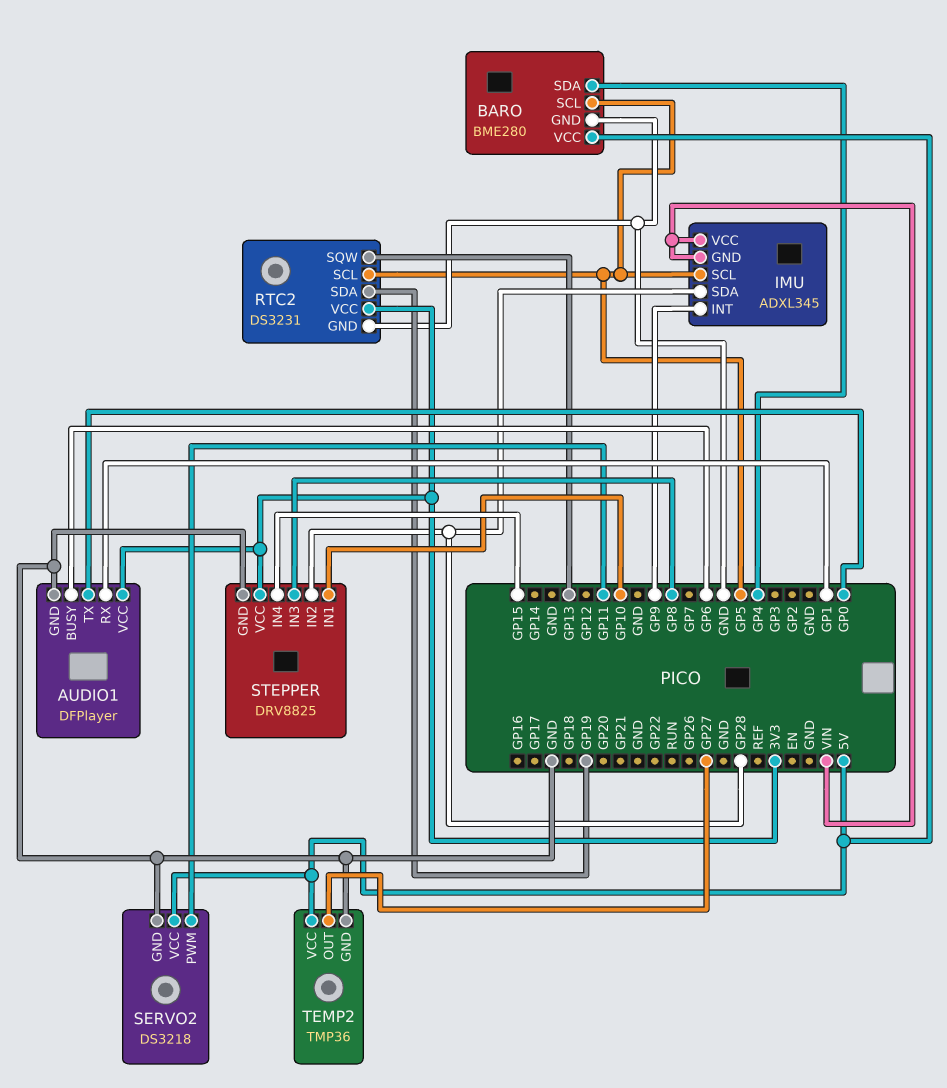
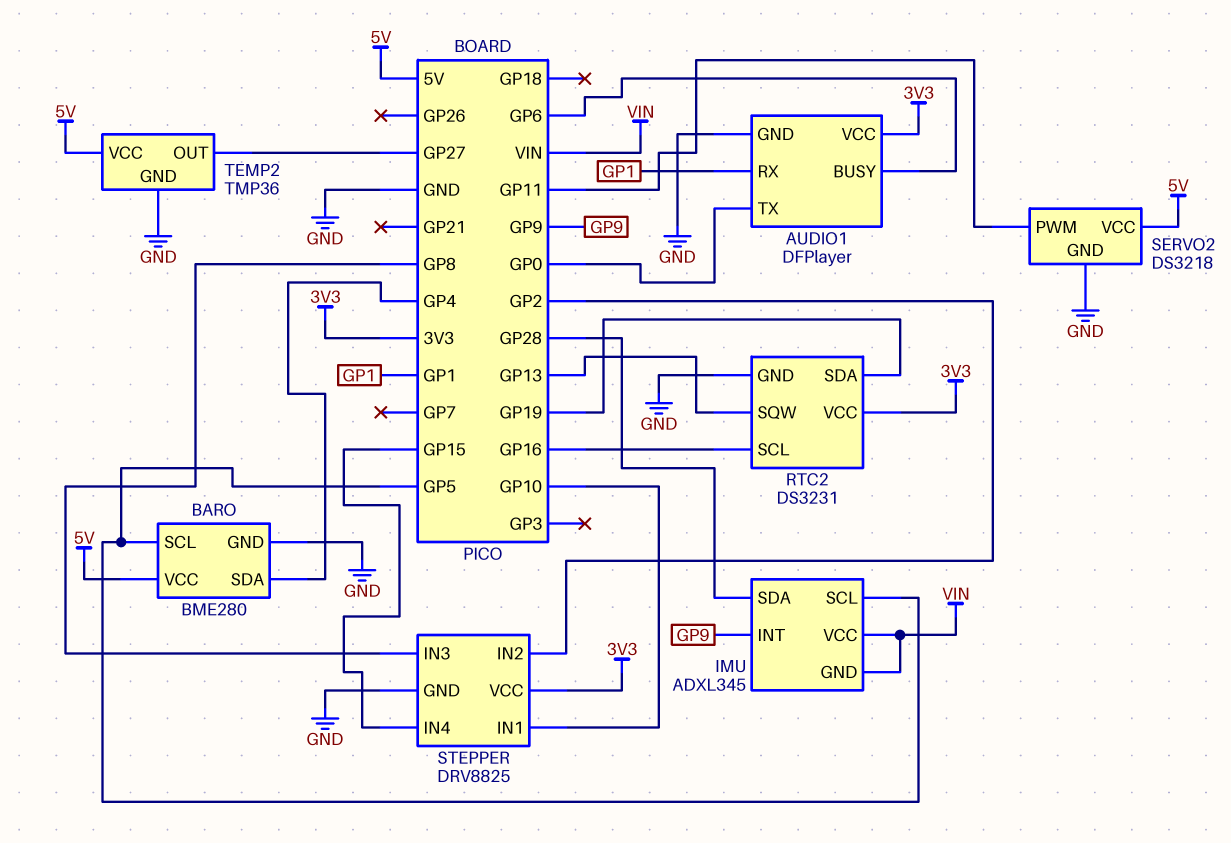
RTC2 pin SCL: GP5 -> GP16
STEPPER pin IN2: GP28 -> GP2

